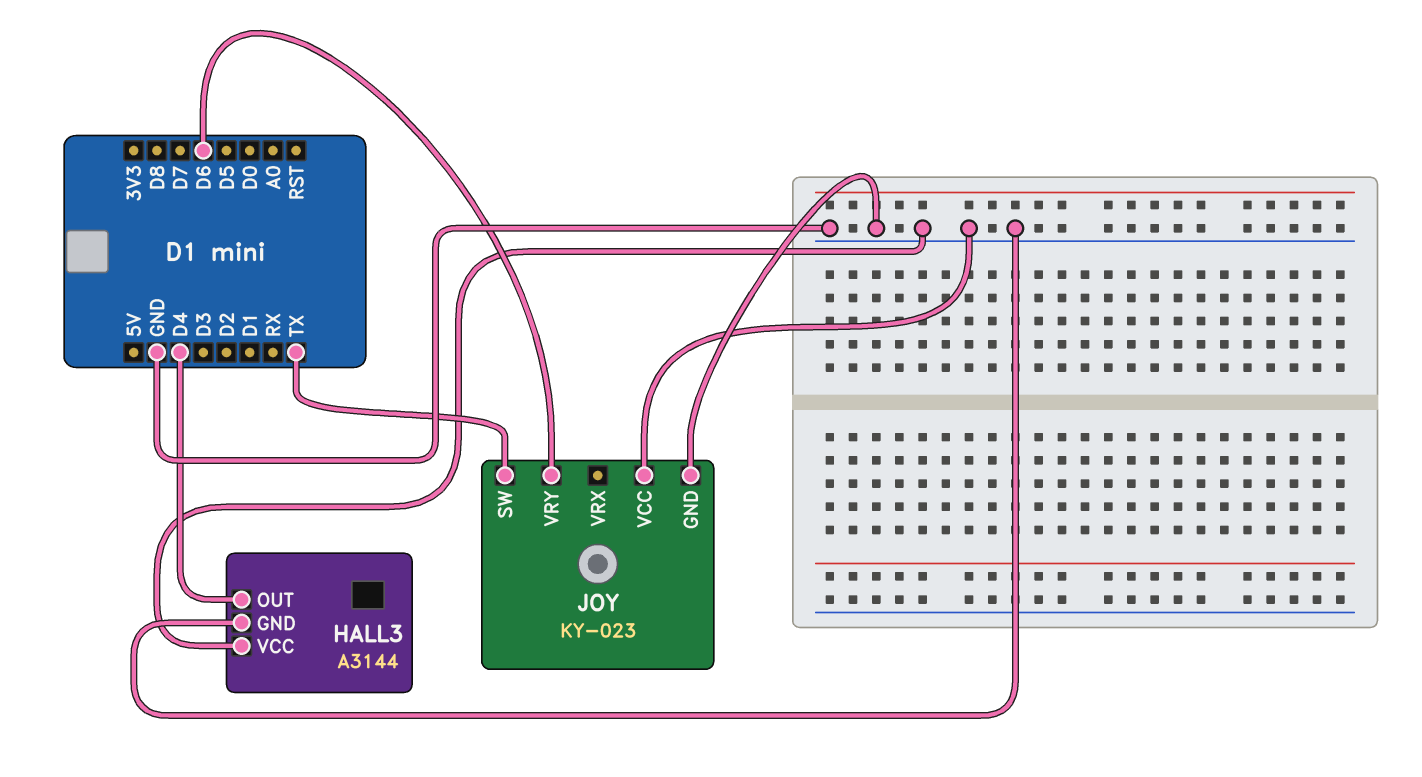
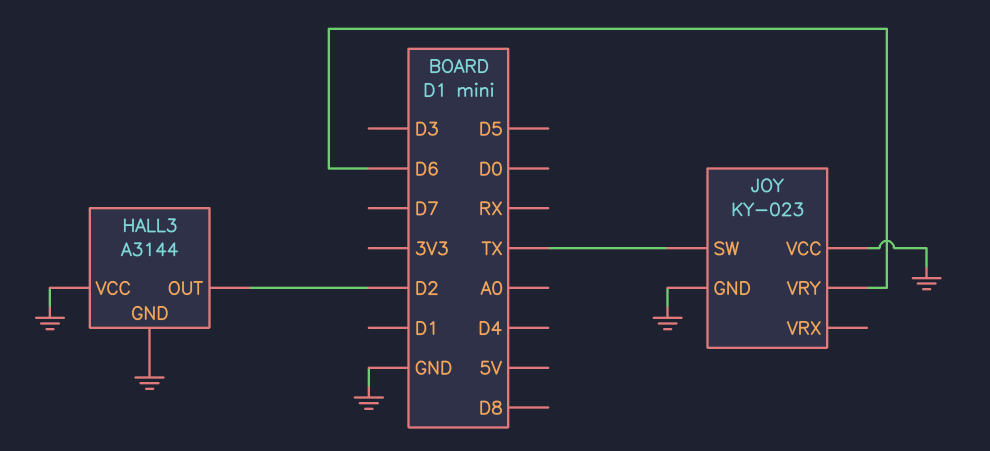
HALL3 pin OUT: D4 -> D2

